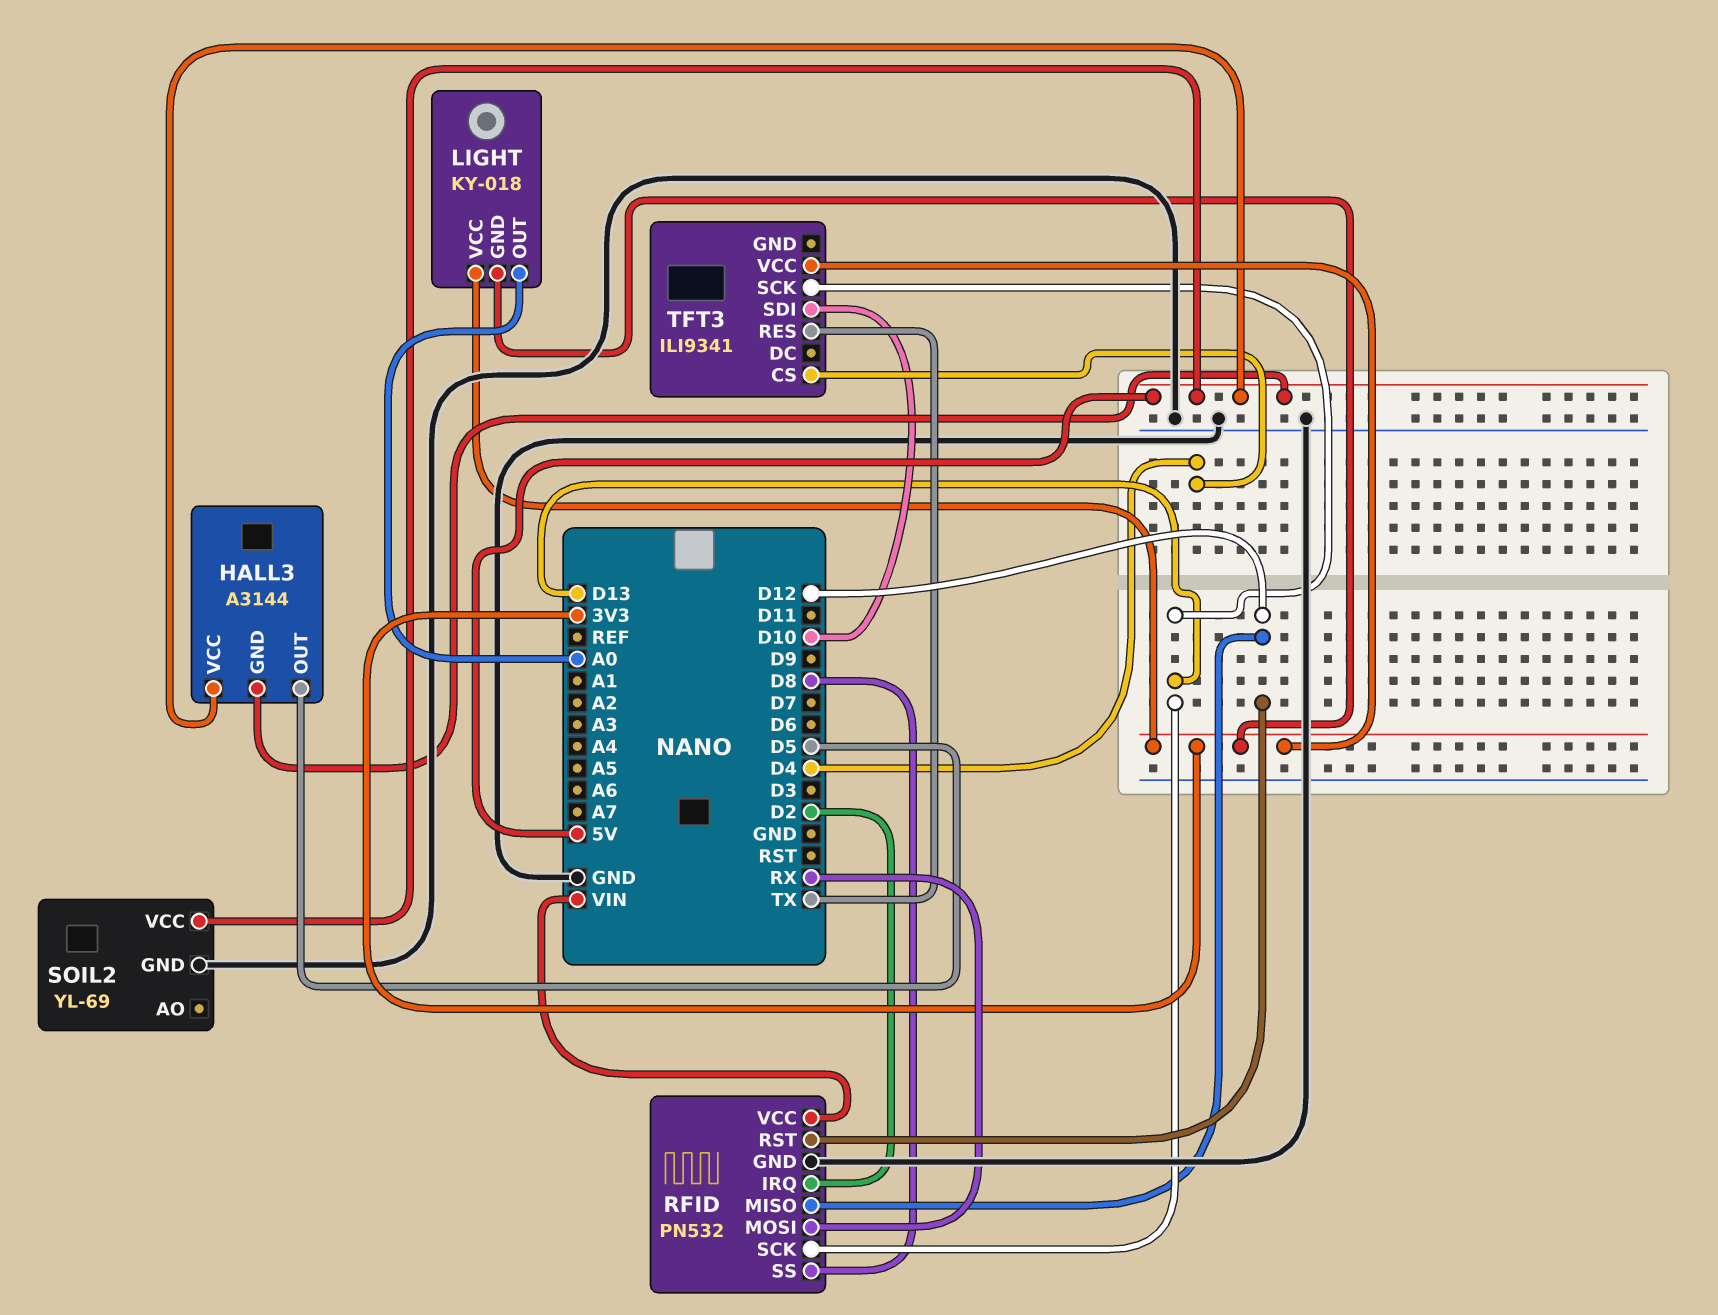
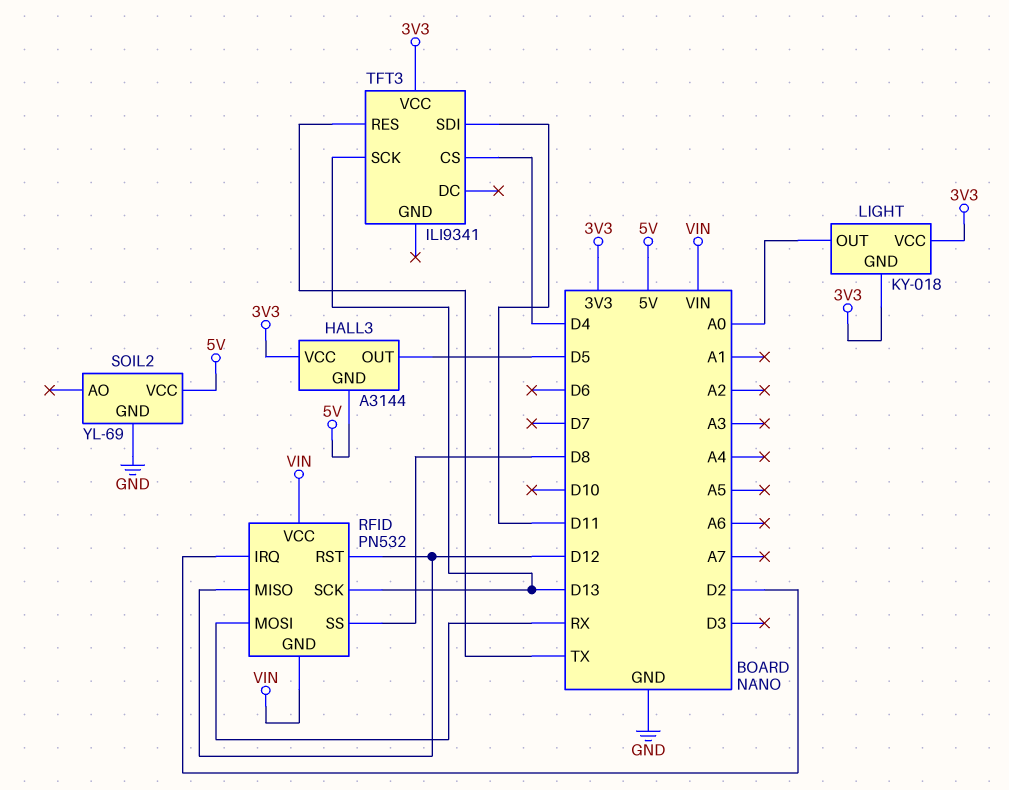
HALL3 pin VCC: 5V -> 3V3
RFID pin GND: GND -> VIN
TFT3 pin SDI: D10 -> D11

